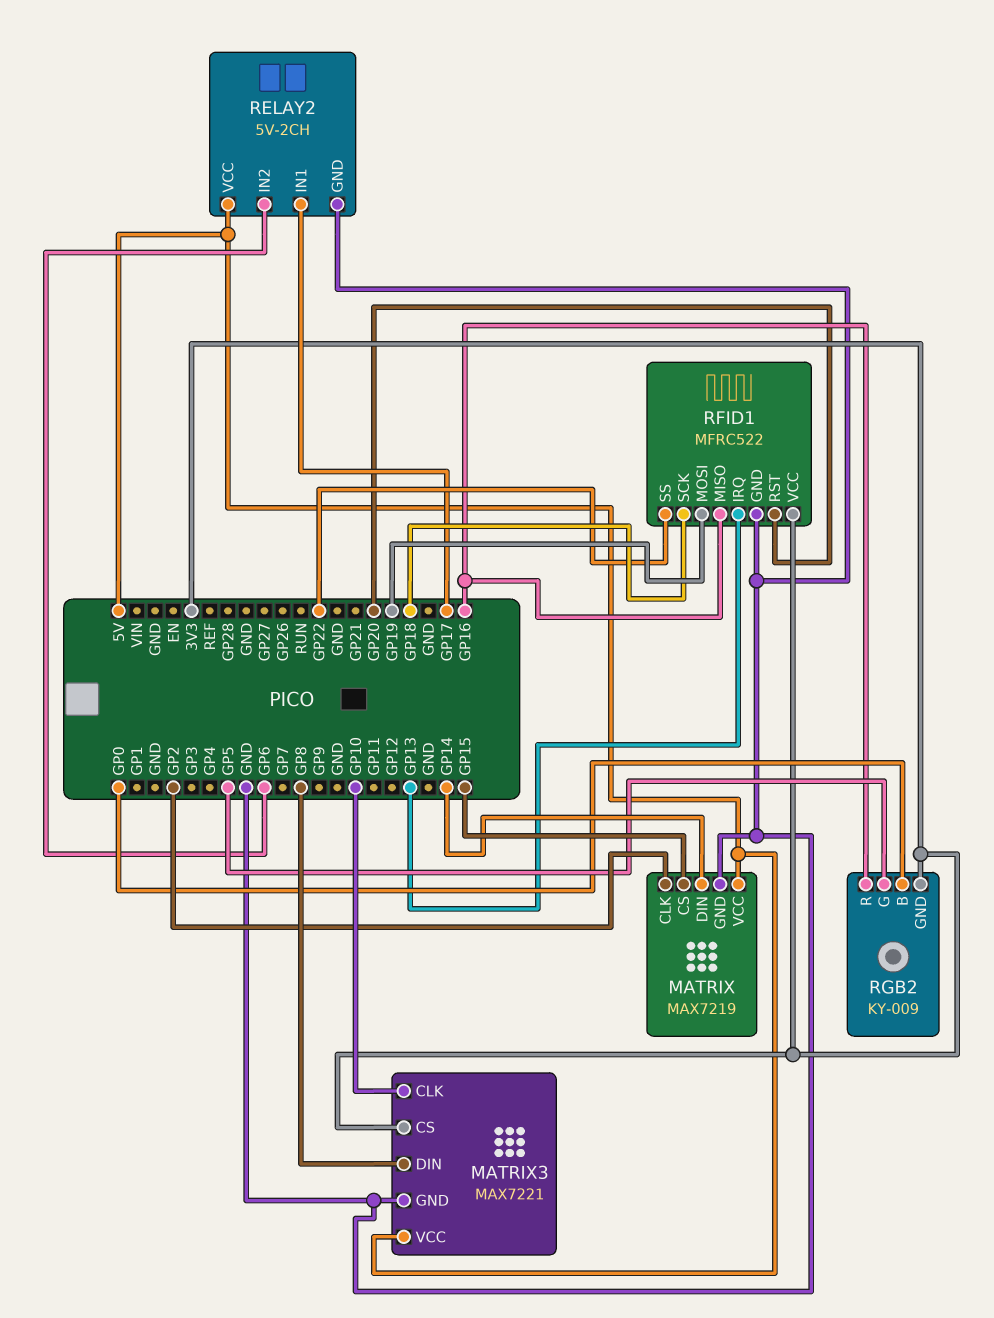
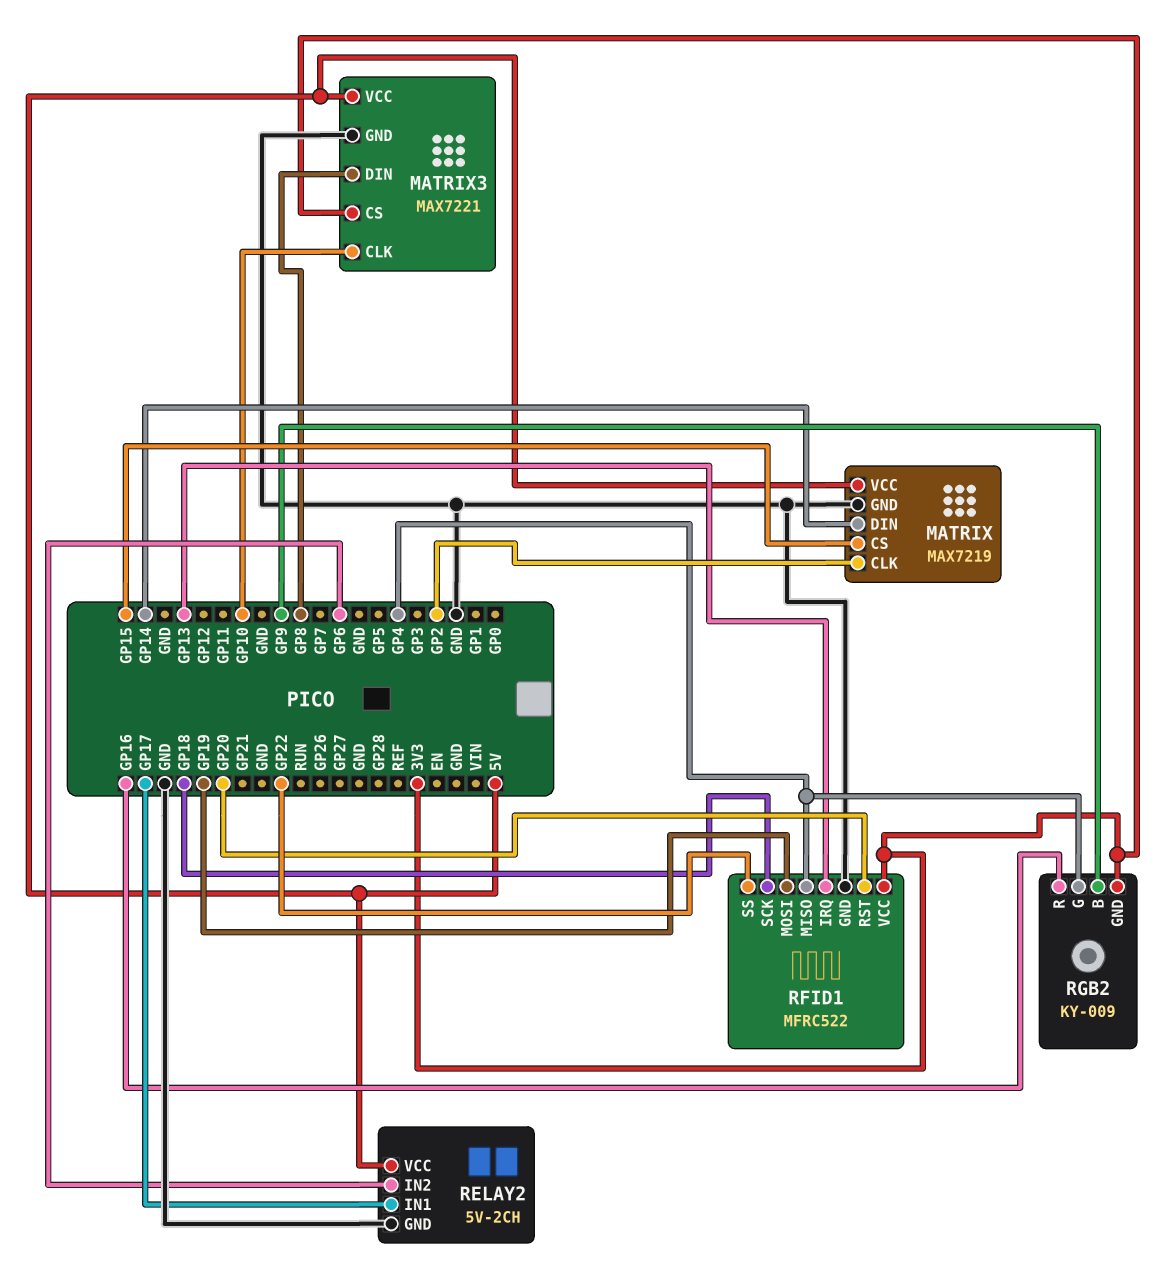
RFID1 pin MISO: GP16 -> GP4
RGB2 pin B: GP0 -> GP9
RGB2 pin G: GP5 -> GP4

